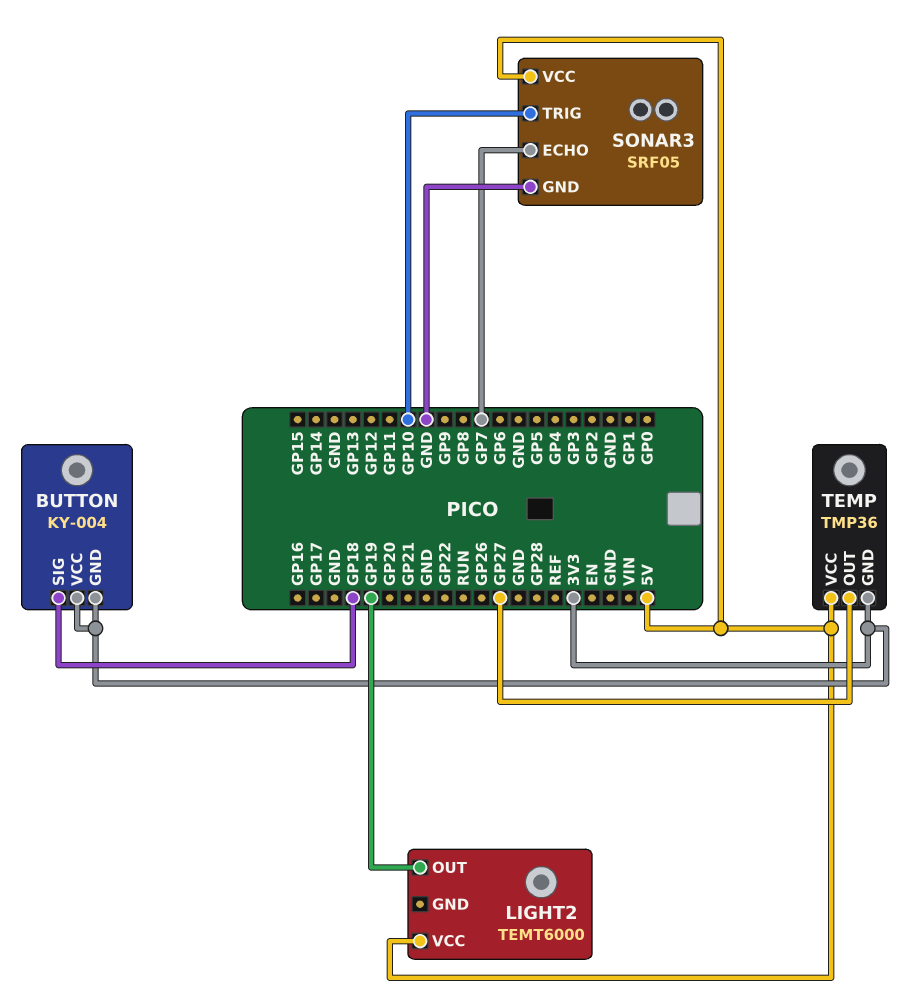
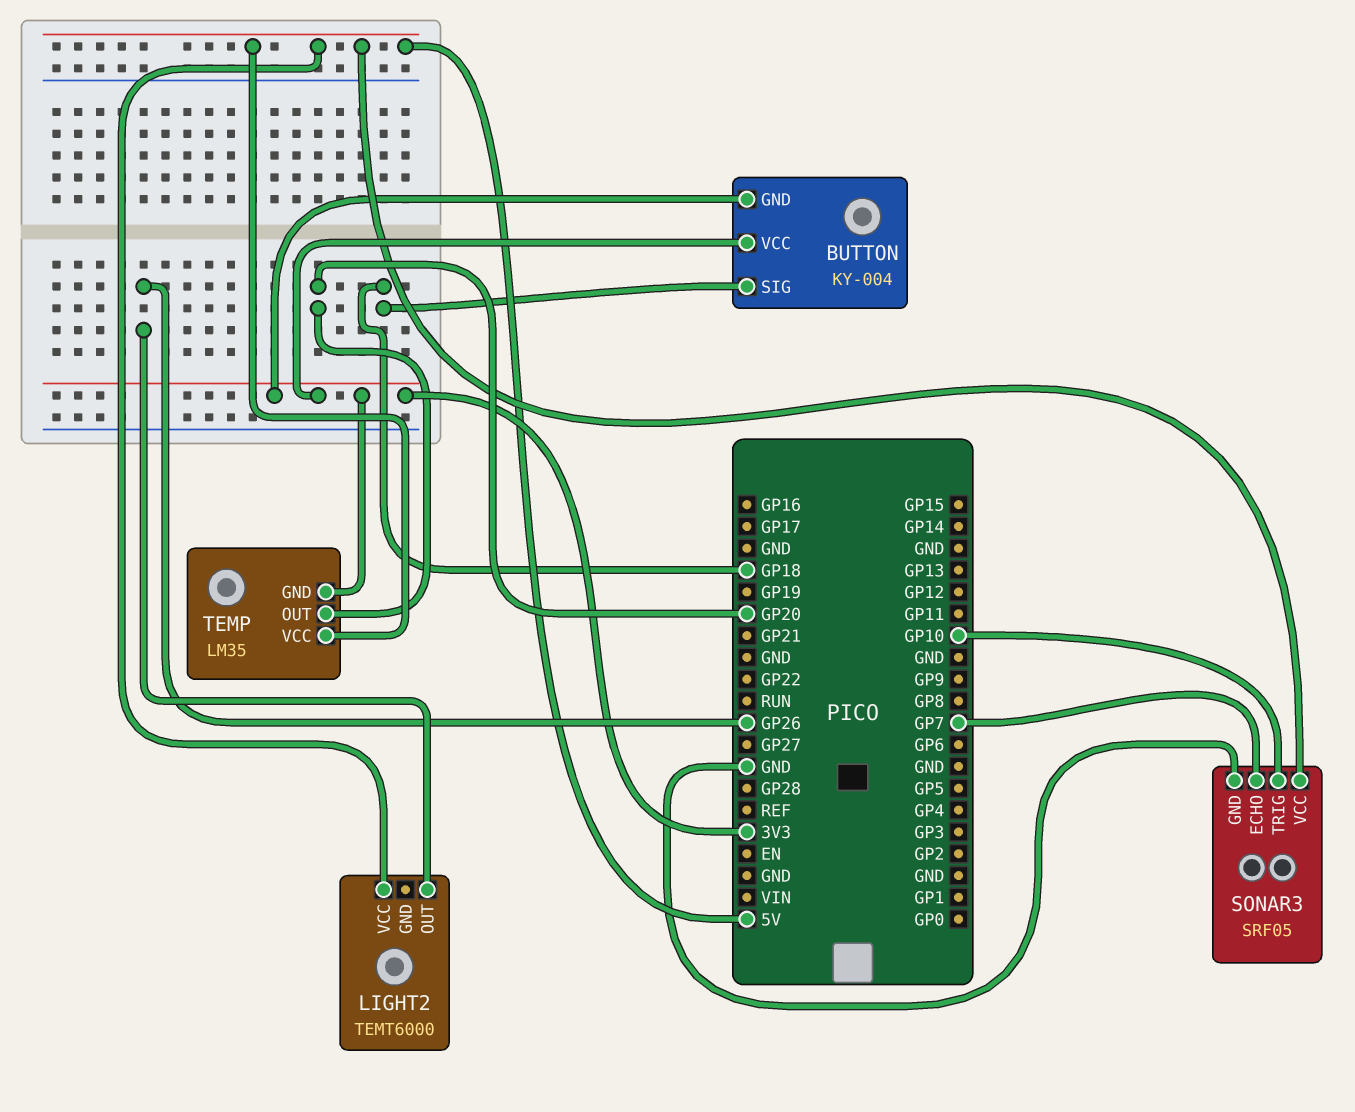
LIGHT2 pin OUT: GP19 -> GP26
TEMP: TMP36 -> LM35
TEMP pin OUT: GP27 -> GP20

